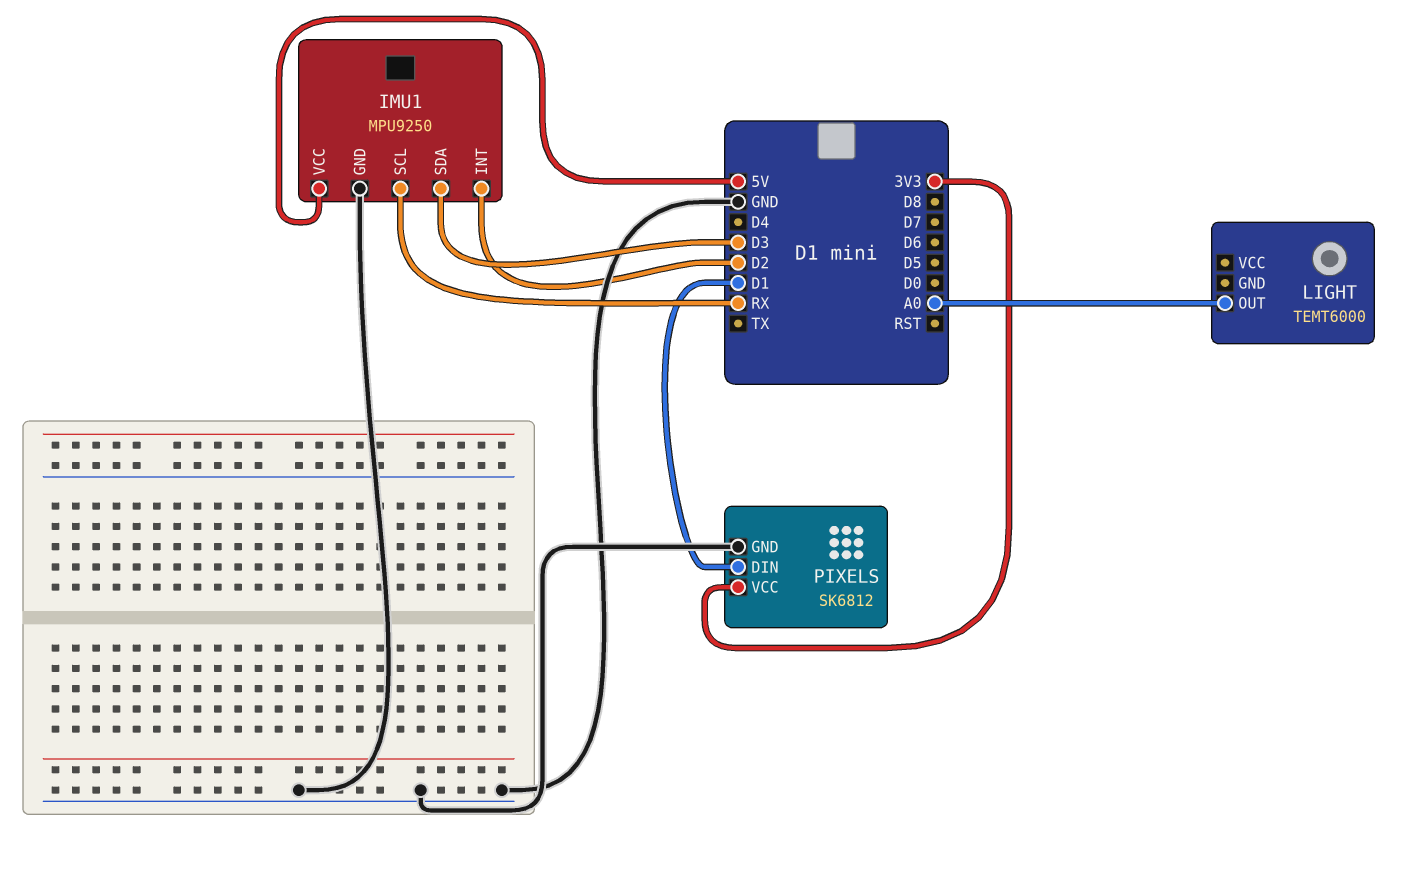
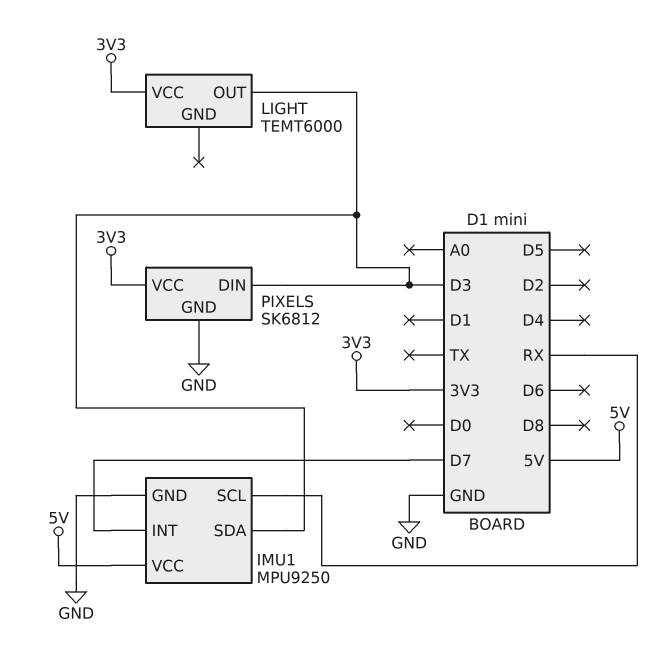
IMU1 pin INT: D2 -> D7
LIGHT pin OUT: A0 -> D3
LIGHT pin VCC: none -> 3V3
PIXELS pin DIN: D1 -> D3

